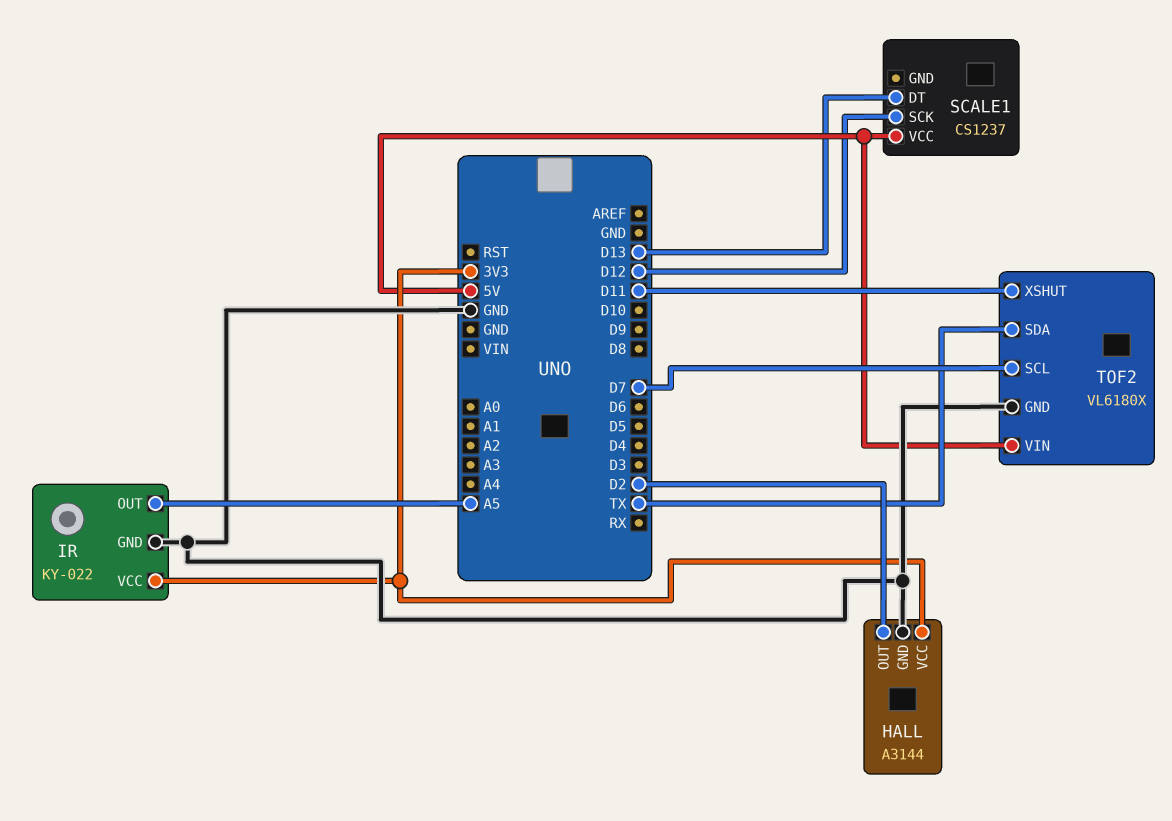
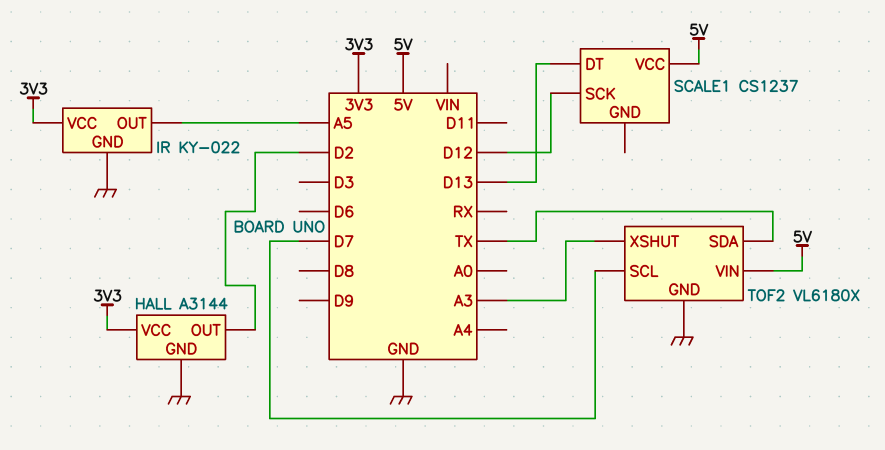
TOF2 pin XSHUT: D11 -> A3

